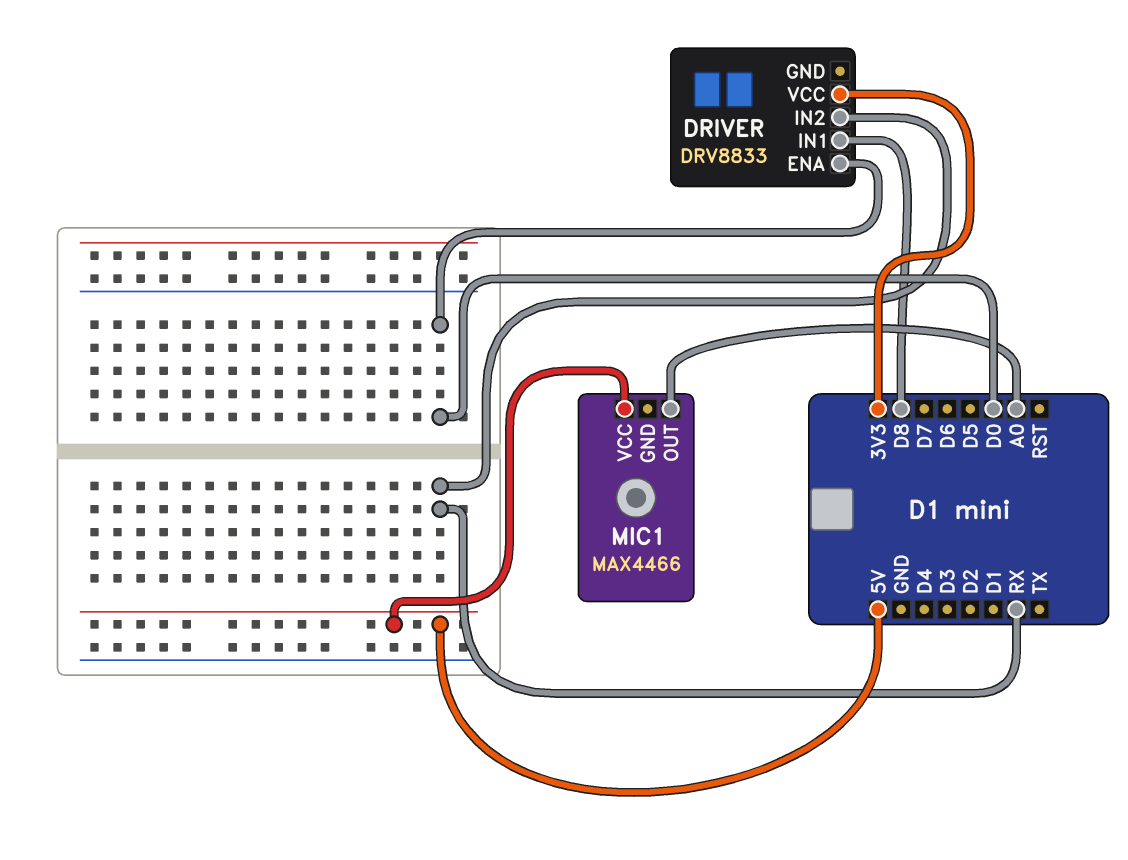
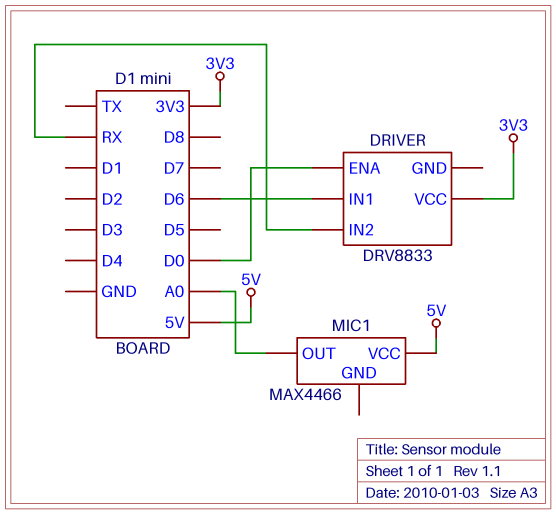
DRIVER pin IN1: D8 -> D6

